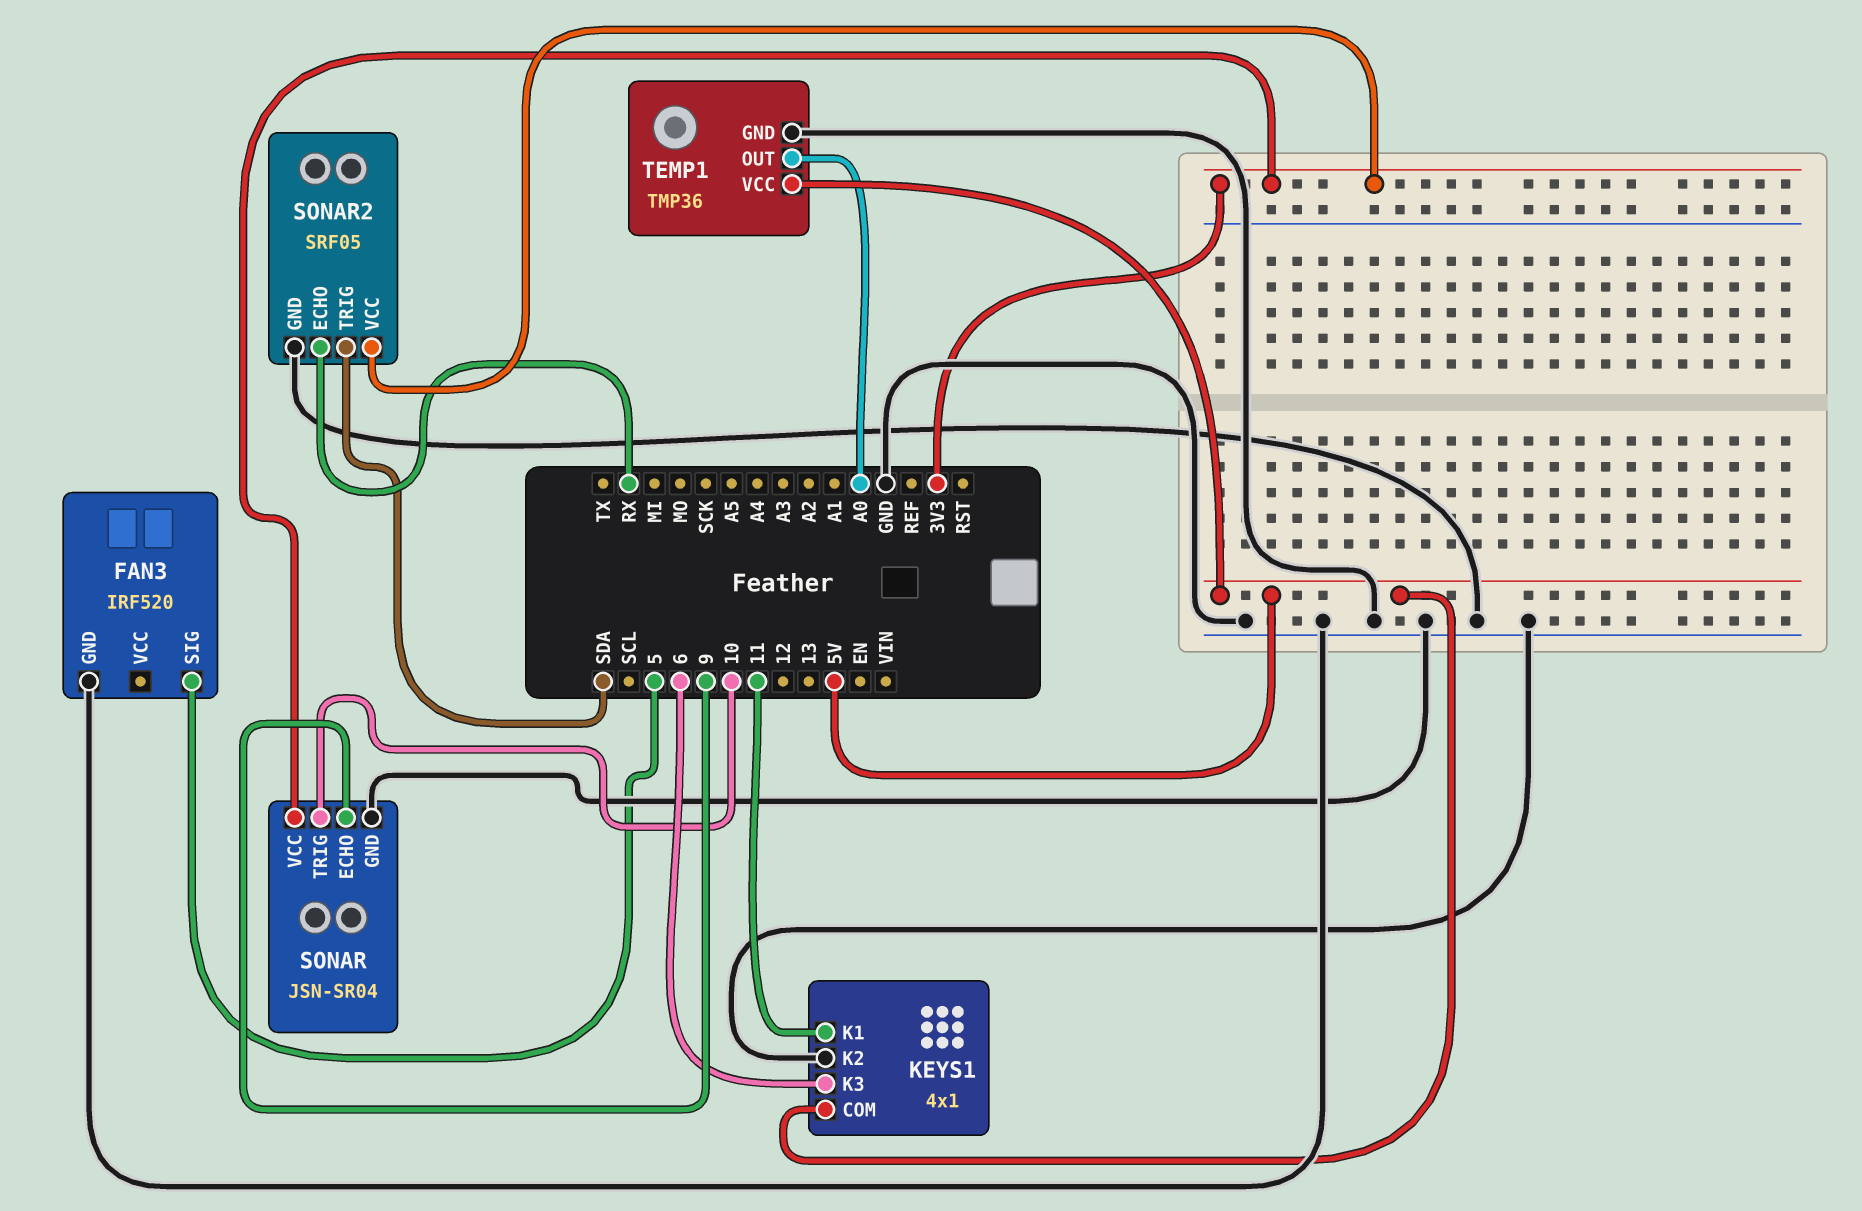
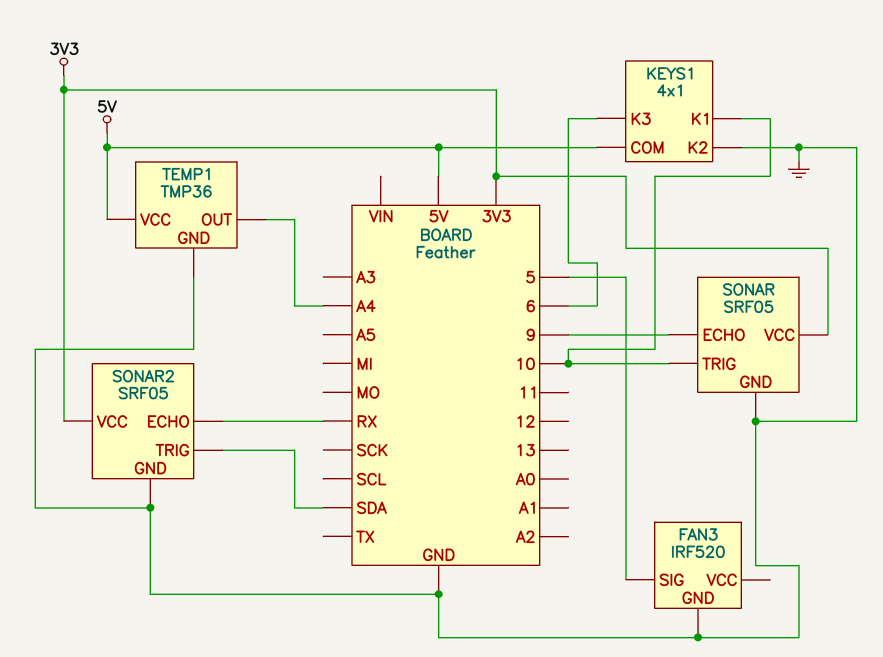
KEYS1 pin K1: 11 -> 10
SONAR: JSN-SR04 -> SRF05
TEMP1 pin OUT: A0 -> A4

